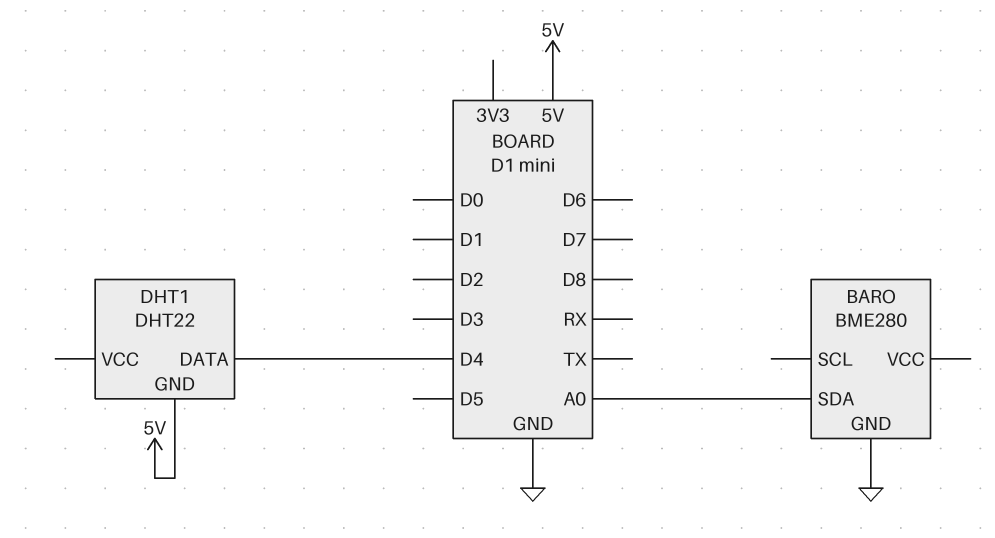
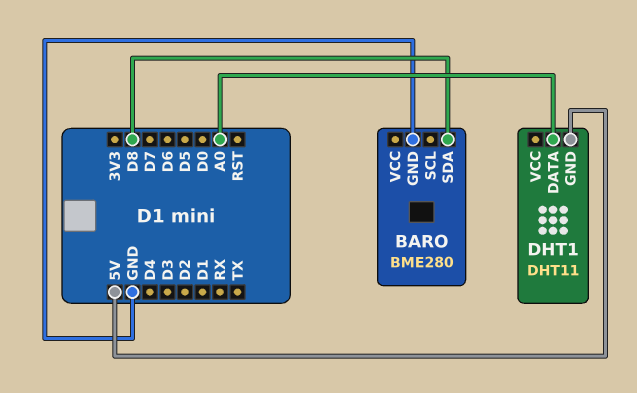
BARO pin SDA: A0 -> D8
DHT1: DHT22 -> DHT11
DHT1 pin DATA: D4 -> A0

